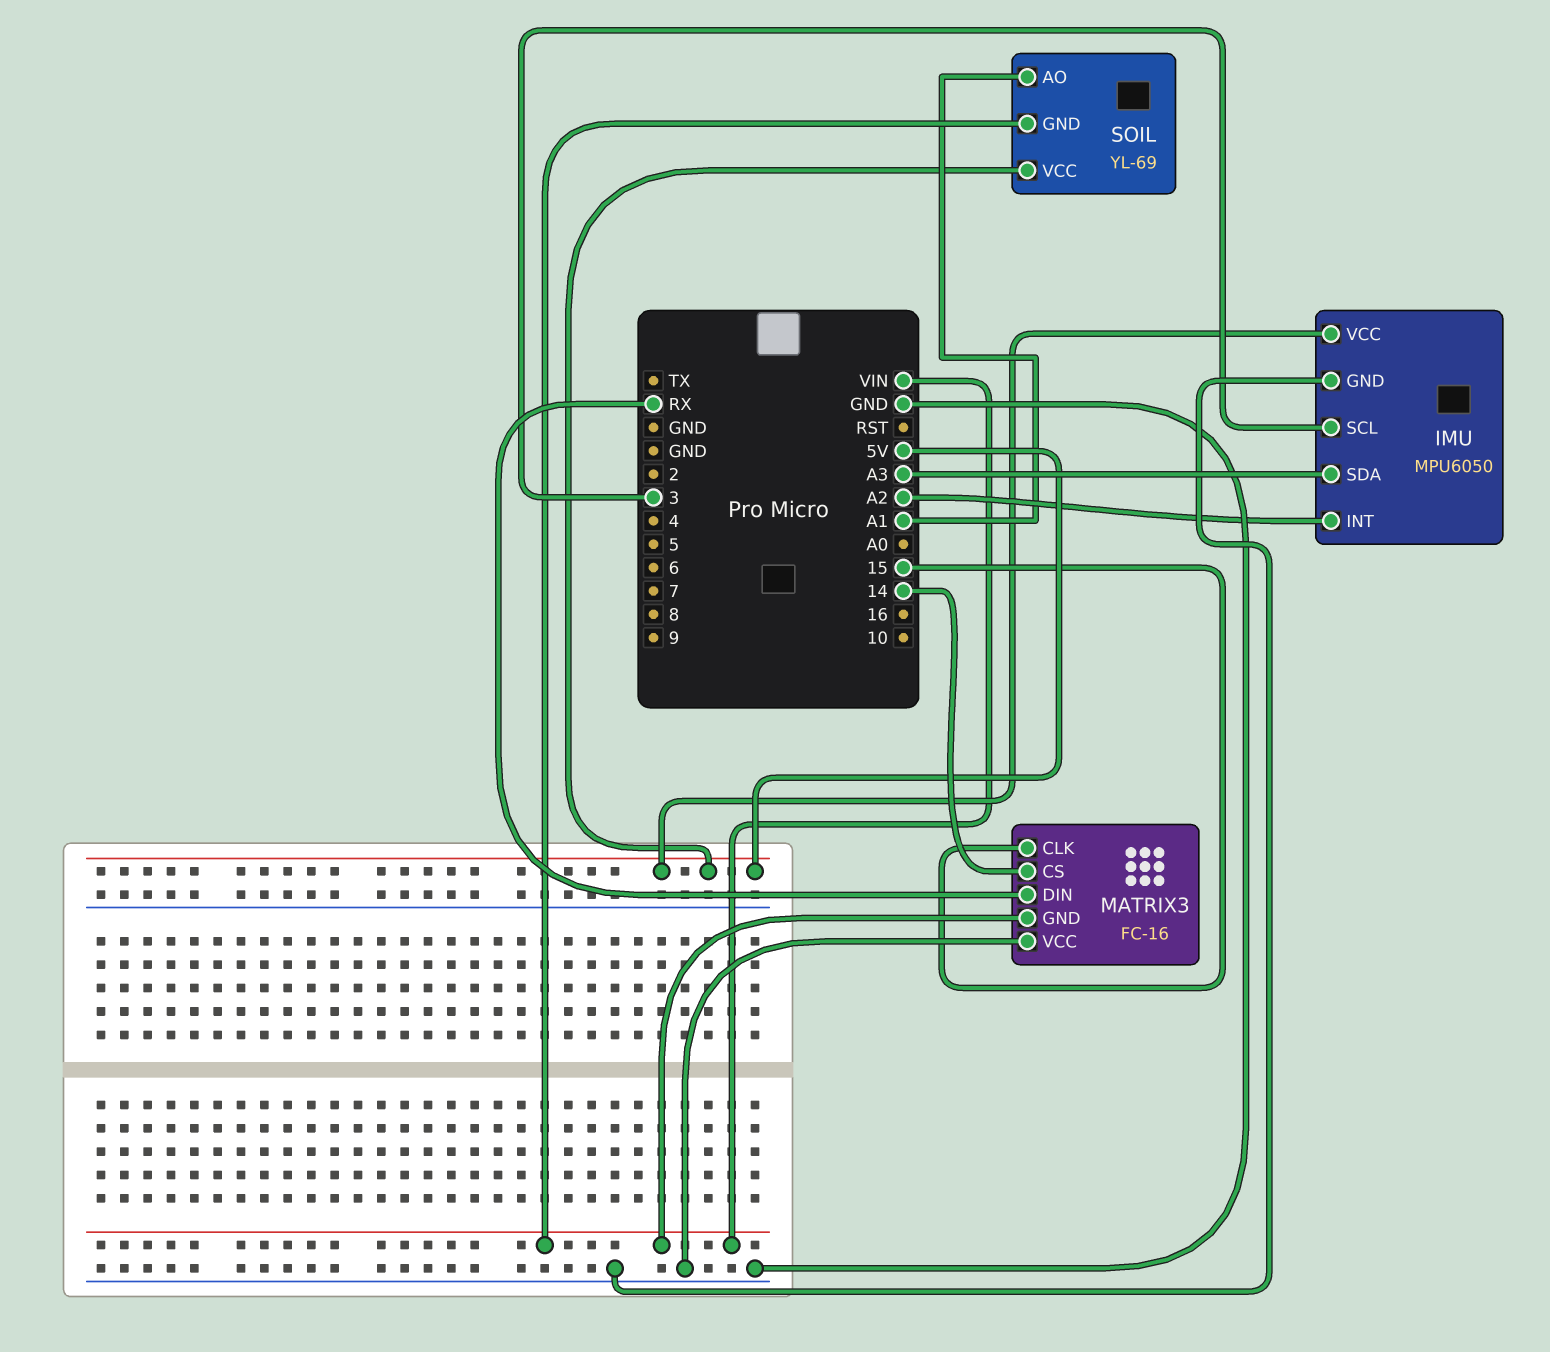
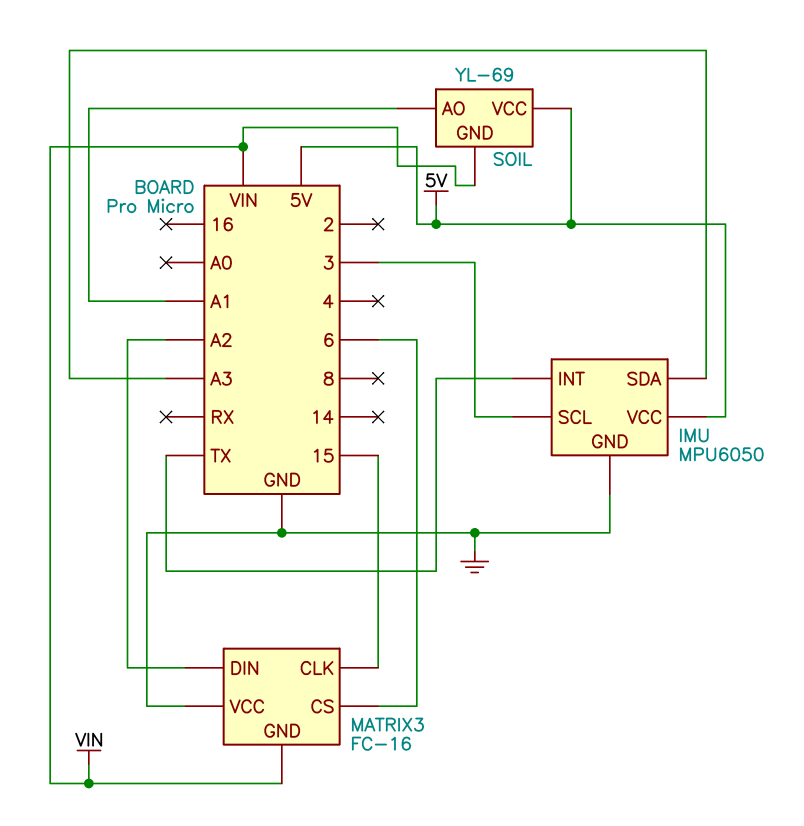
IMU pin INT: A2 -> TX
MATRIX3 pin CS: 14 -> 6
MATRIX3 pin DIN: RX -> A2

